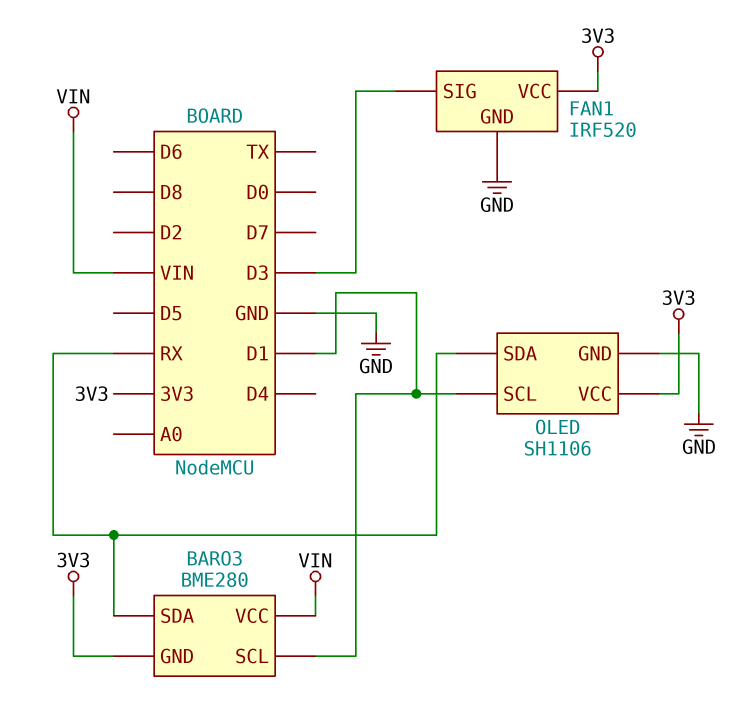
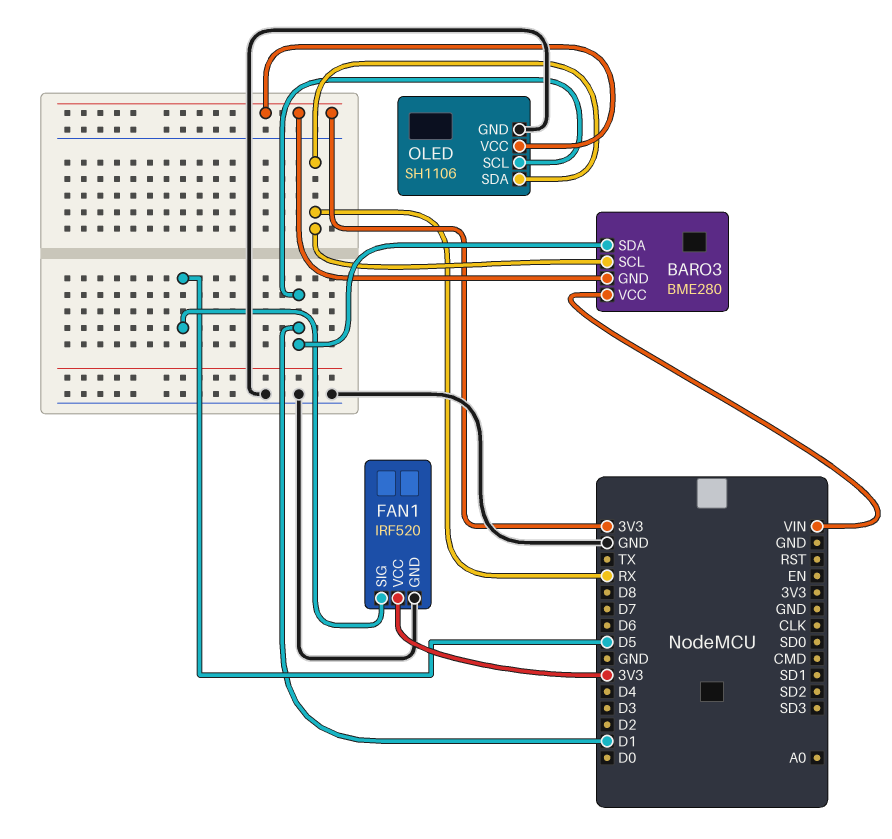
BARO3 pin SCL: D1 -> RX
BARO3 pin SDA: RX -> D1
FAN1 pin SIG: D3 -> D5

